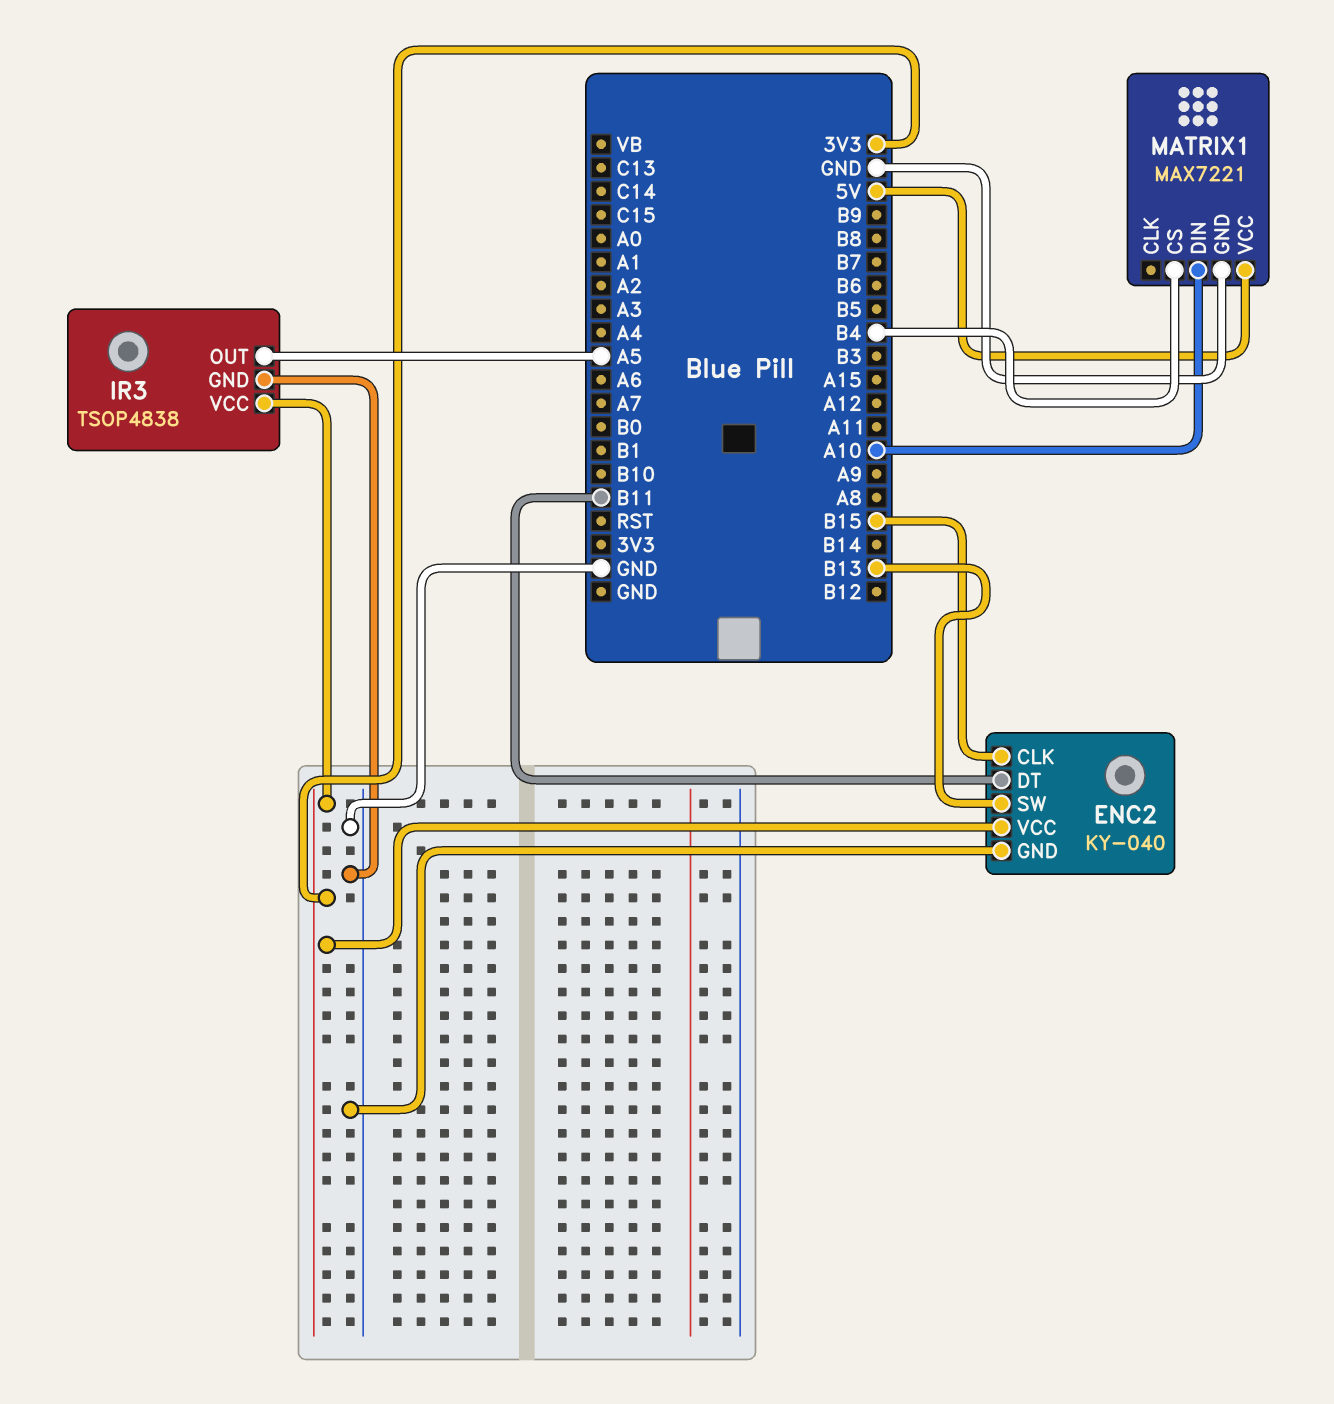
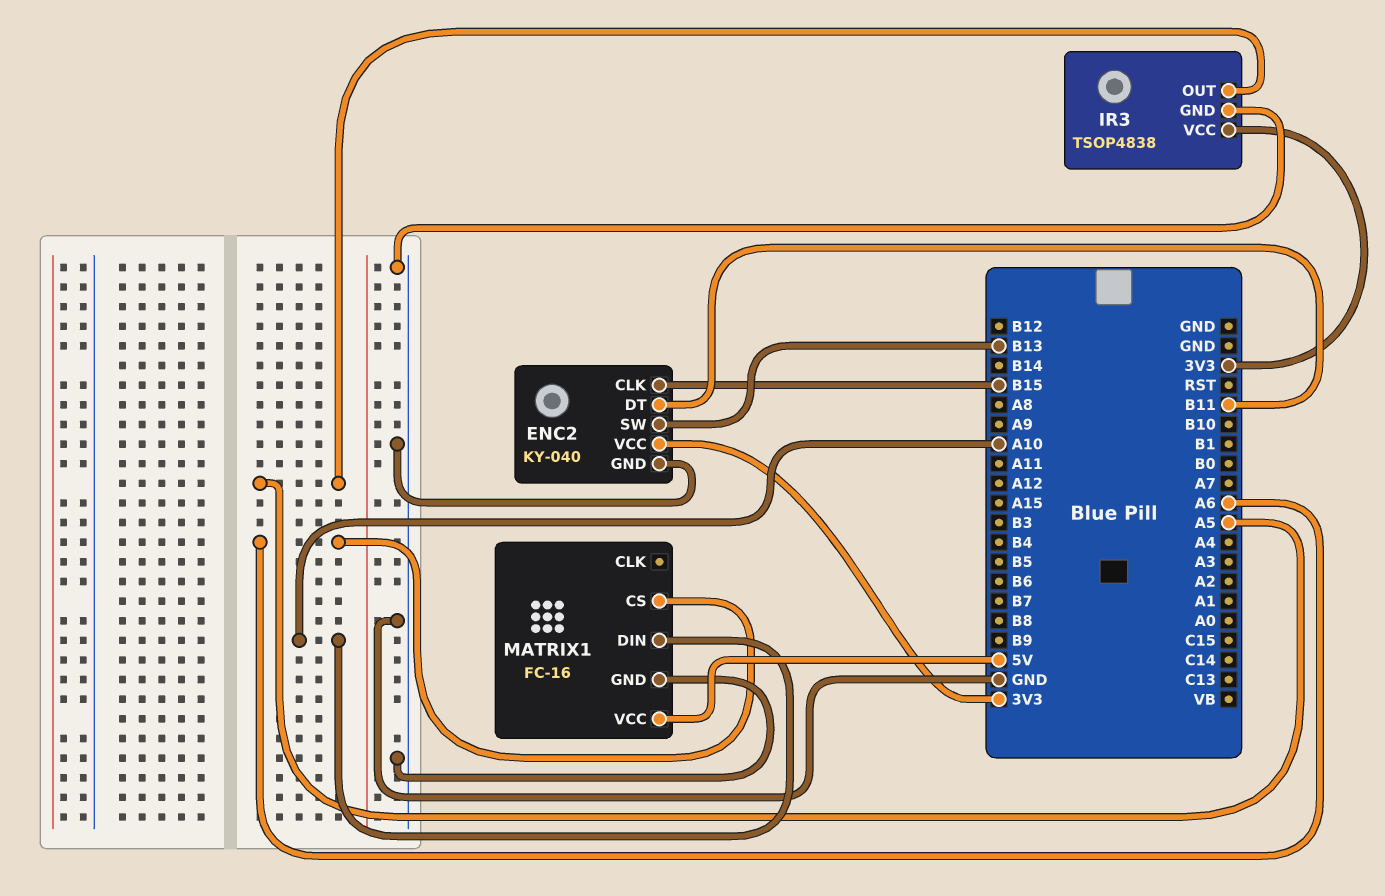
MATRIX1: MAX7221 -> FC-16
MATRIX1 pin CS: B4 -> A6

